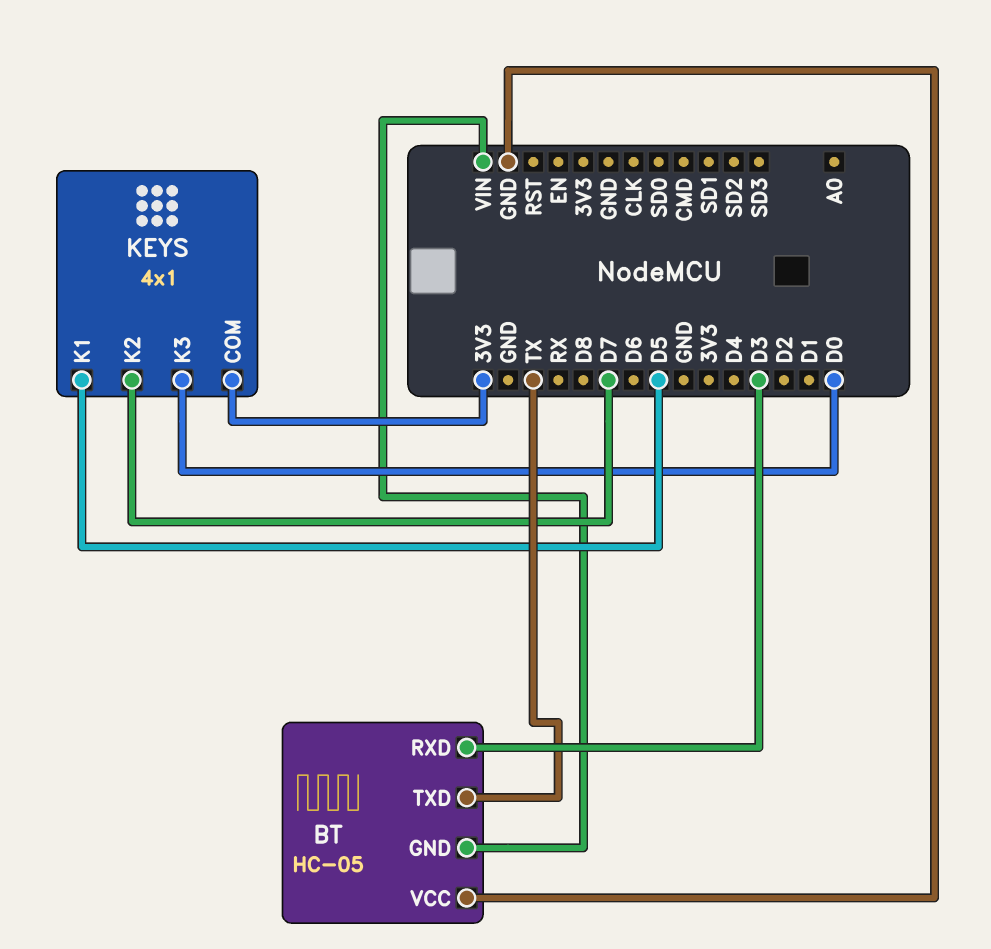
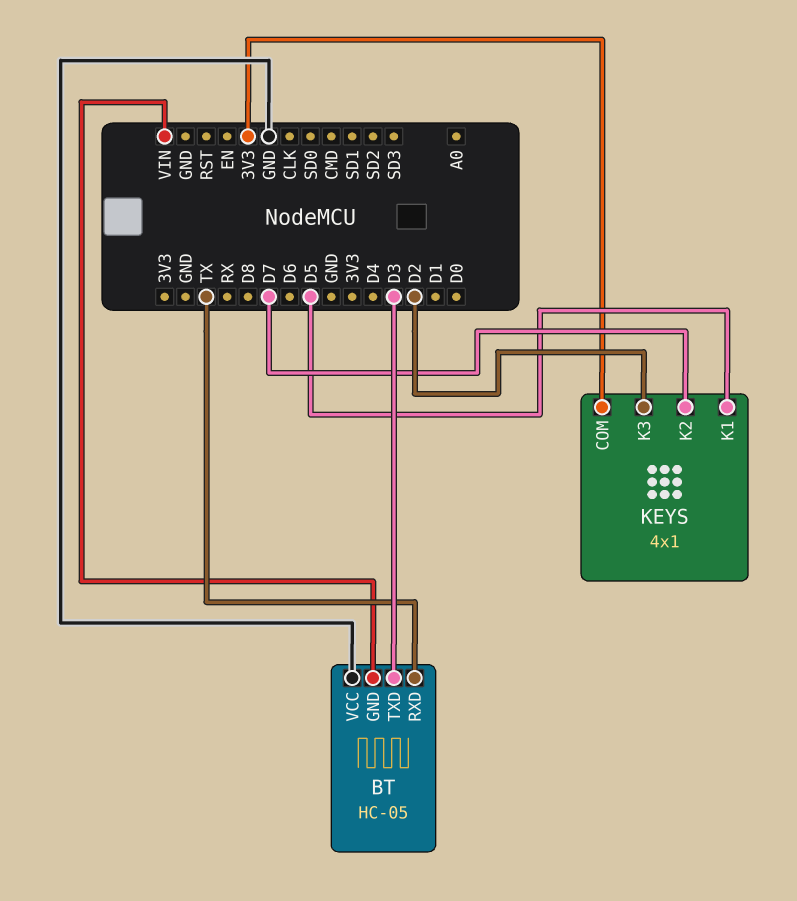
BT pin RXD: D3 -> TX
BT pin TXD: TX -> D3
KEYS pin K3: D0 -> D2

